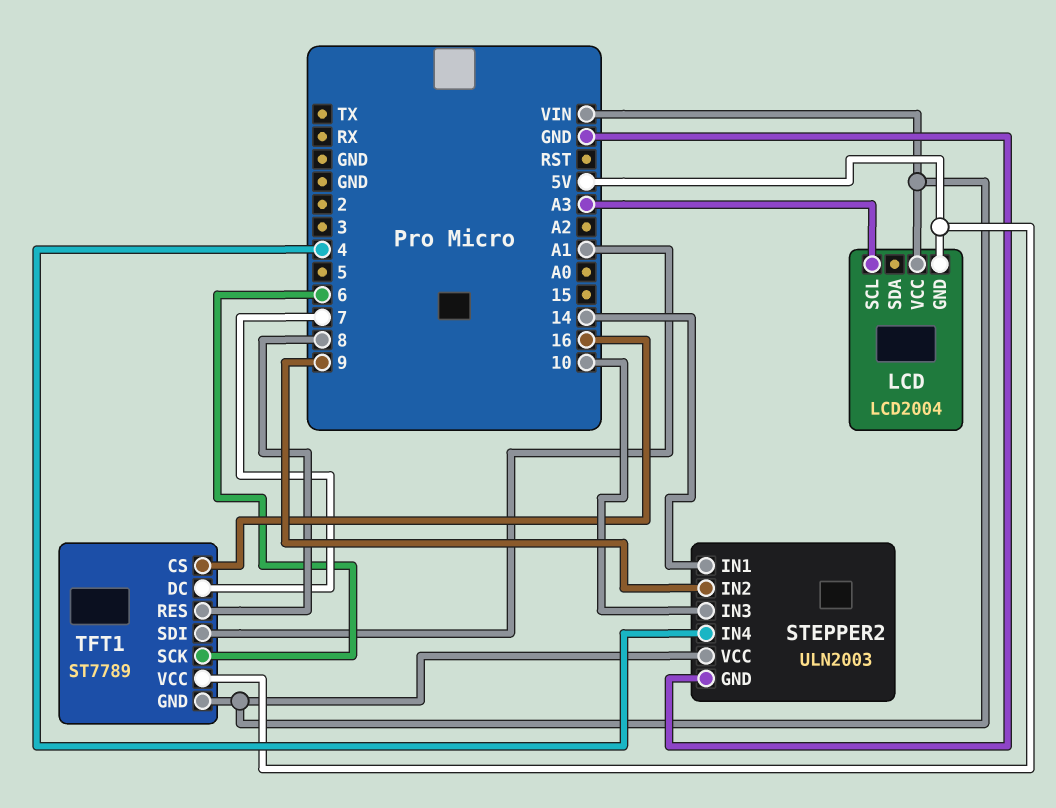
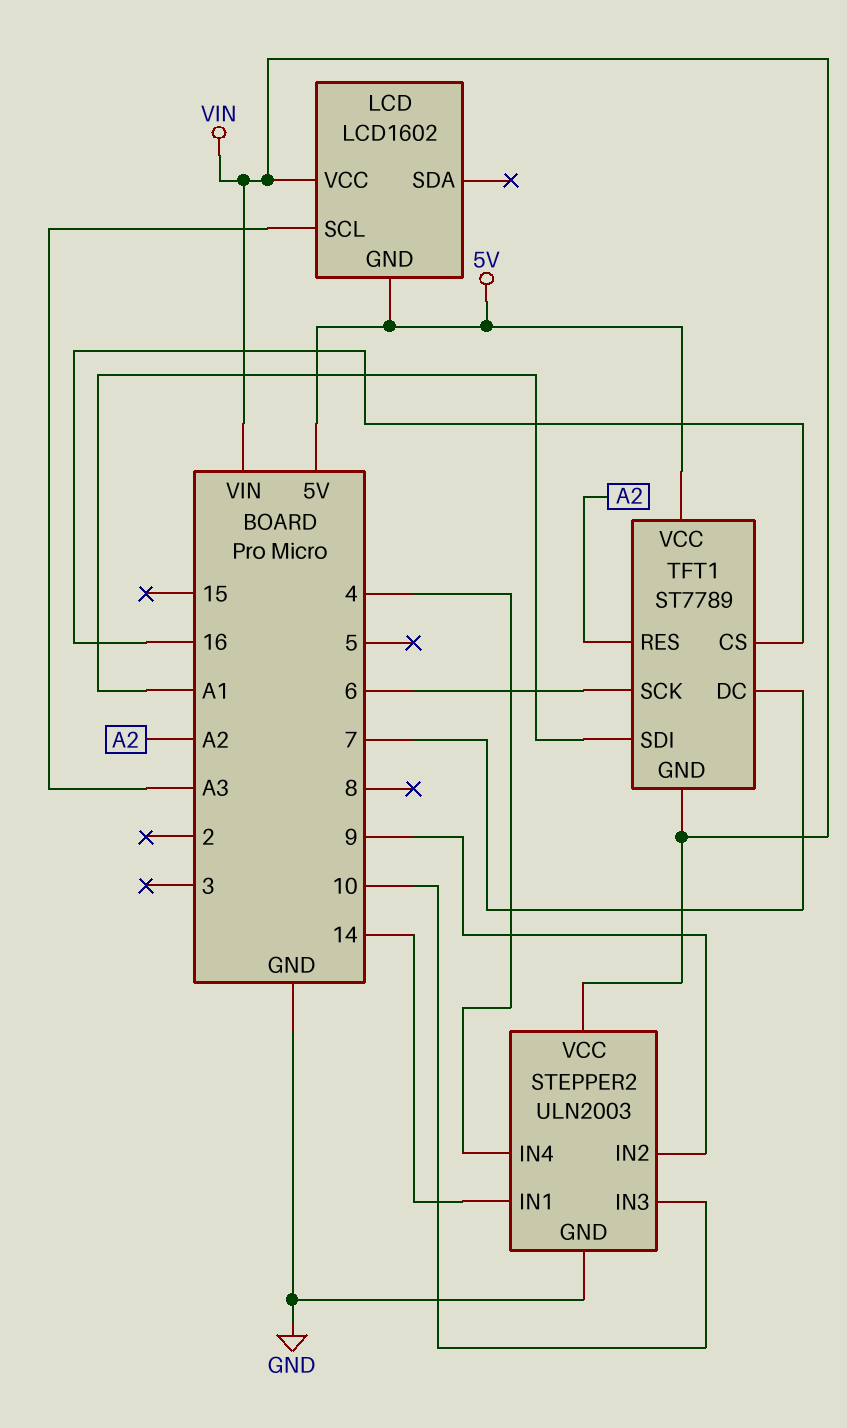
LCD: LCD2004 -> LCD1602
TFT1 pin RES: 8 -> A2

